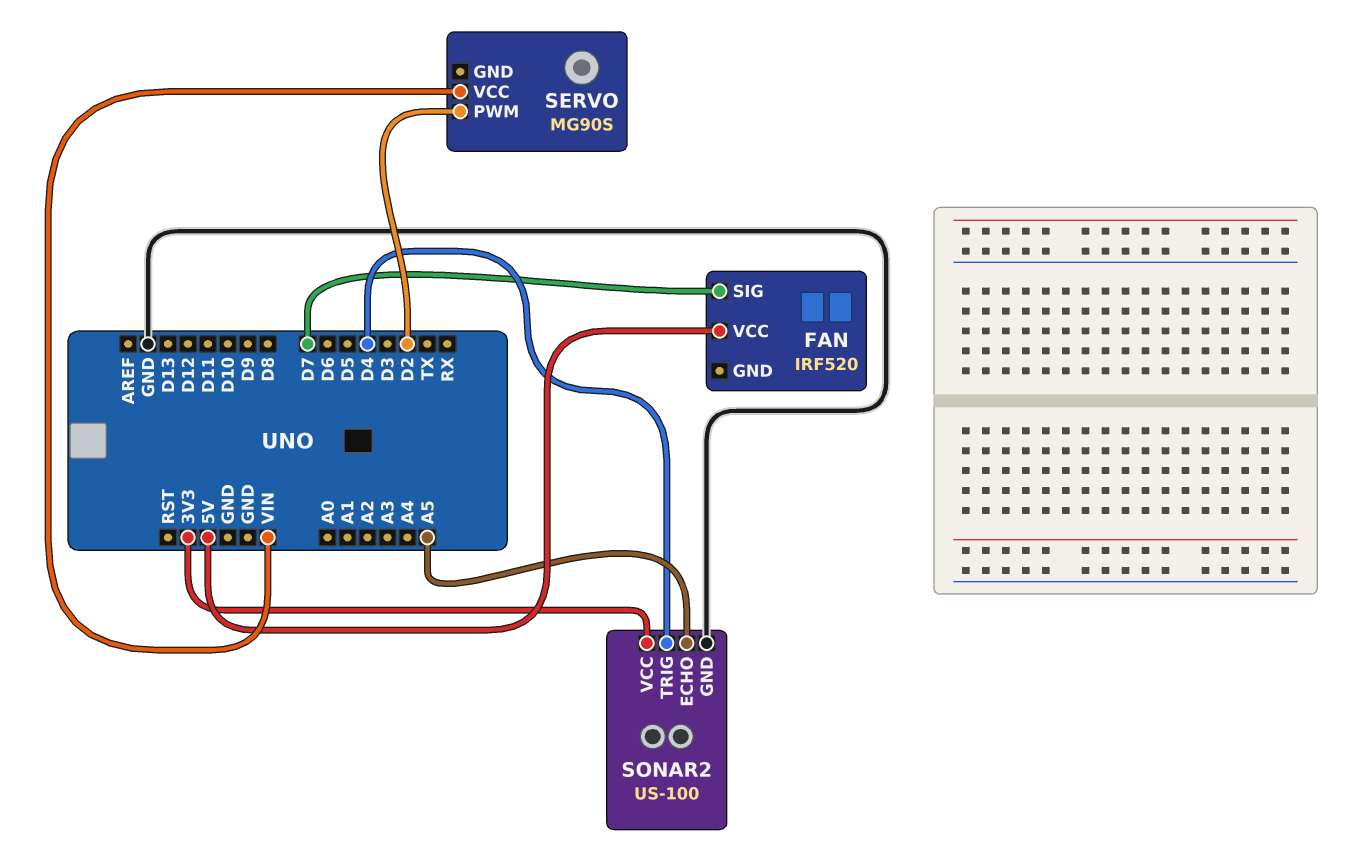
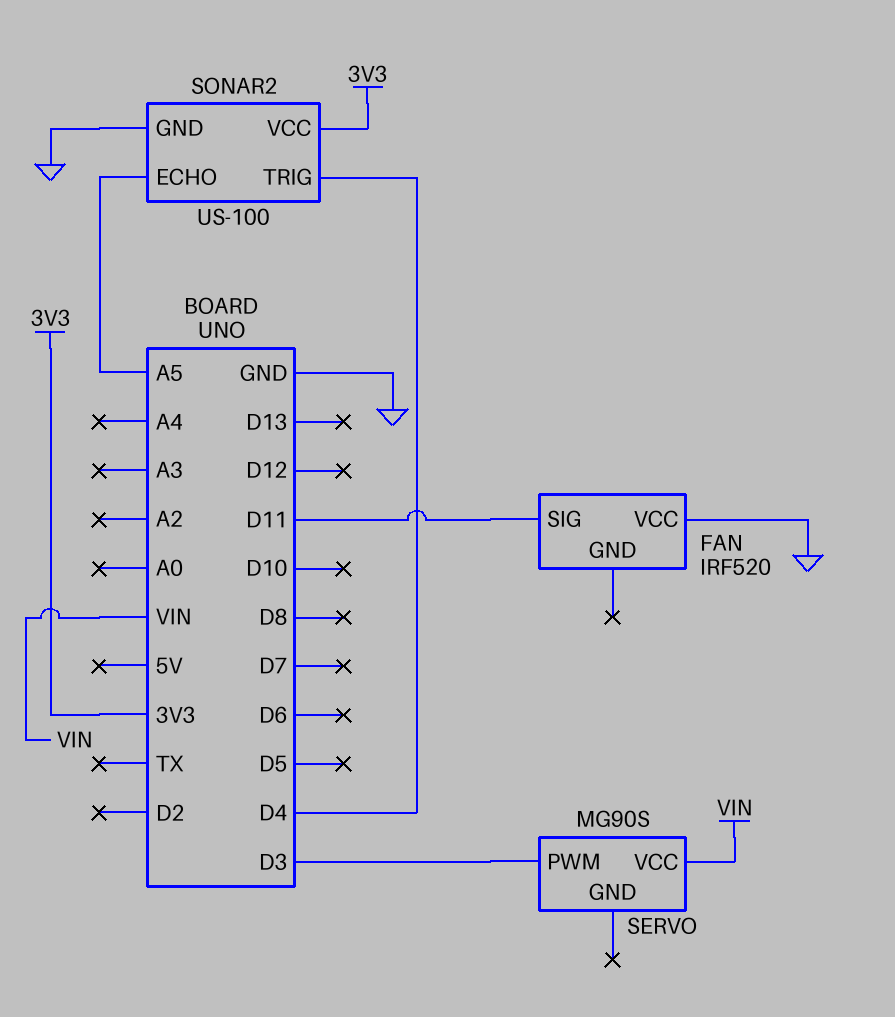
FAN pin SIG: D7 -> D11
FAN pin VCC: 5V -> GND
SERVO pin PWM: D2 -> D3

